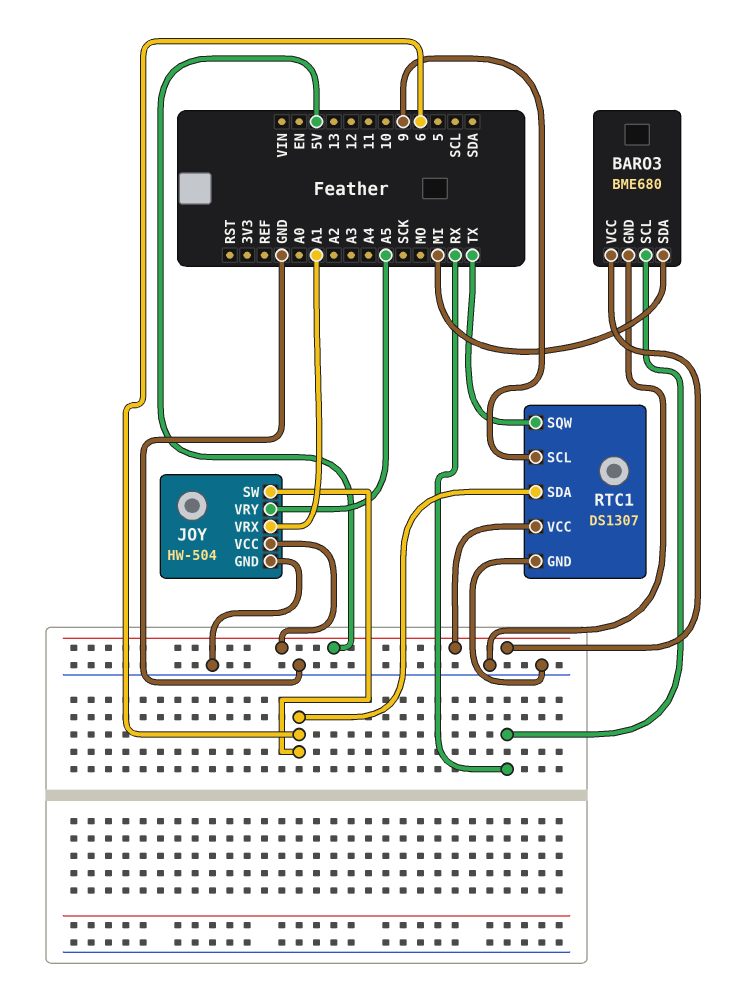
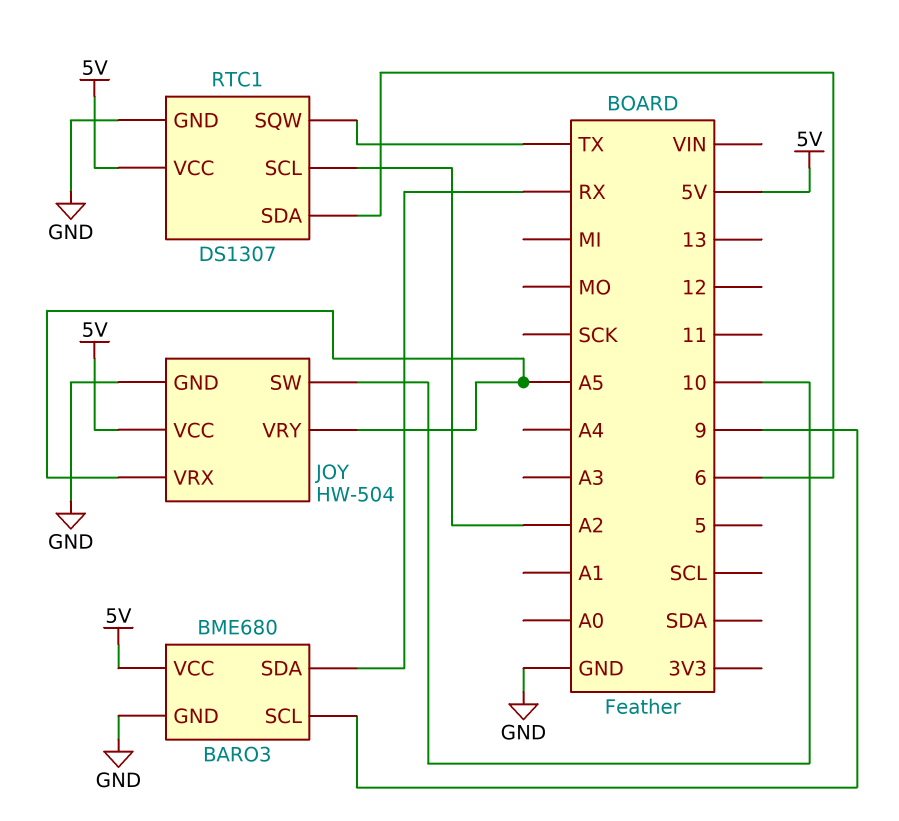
BARO3 pin SCL: RX -> 9
BARO3 pin SDA: MI -> RX
JOY pin SW: 6 -> 10
JOY pin VRX: A1 -> A5
RTC1 pin SCL: 9 -> A2

